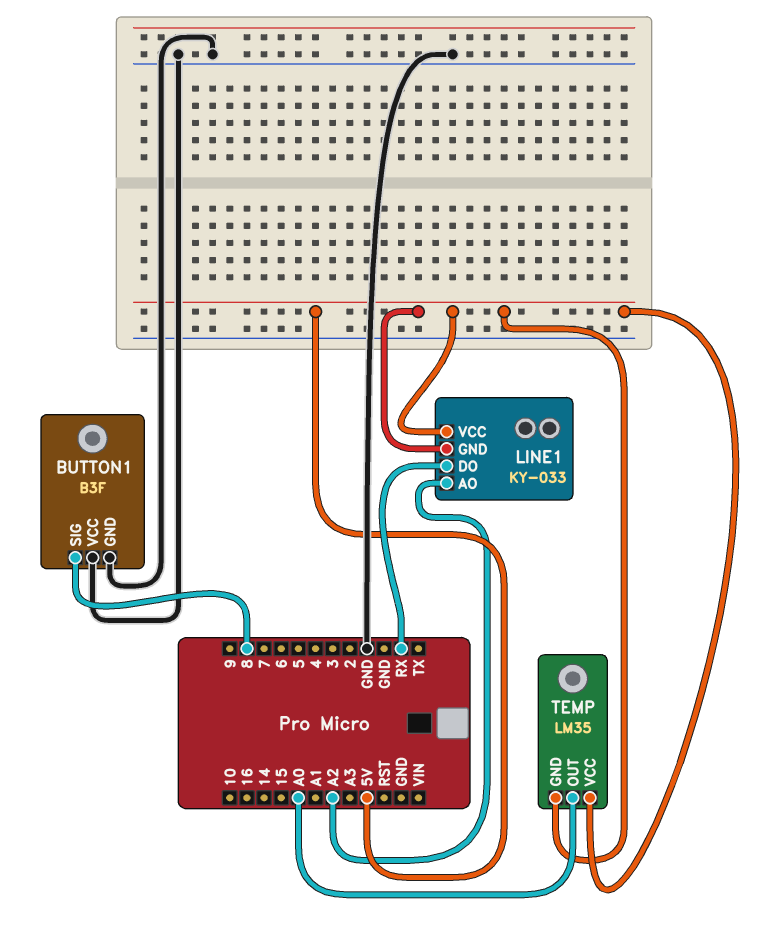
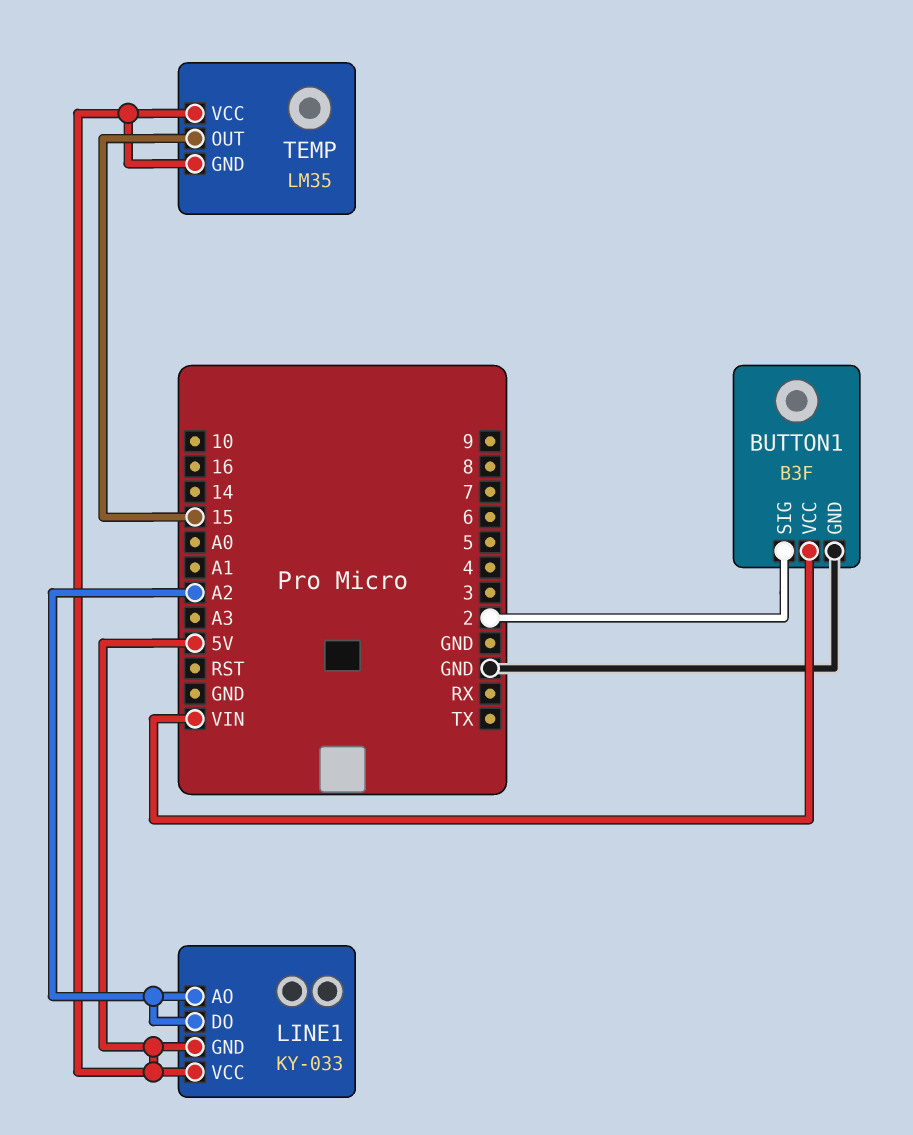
BUTTON1 pin SIG: 8 -> 2
BUTTON1 pin VCC: GND -> VIN
LINE1 pin DO: RX -> A2
TEMP pin OUT: A0 -> 15

